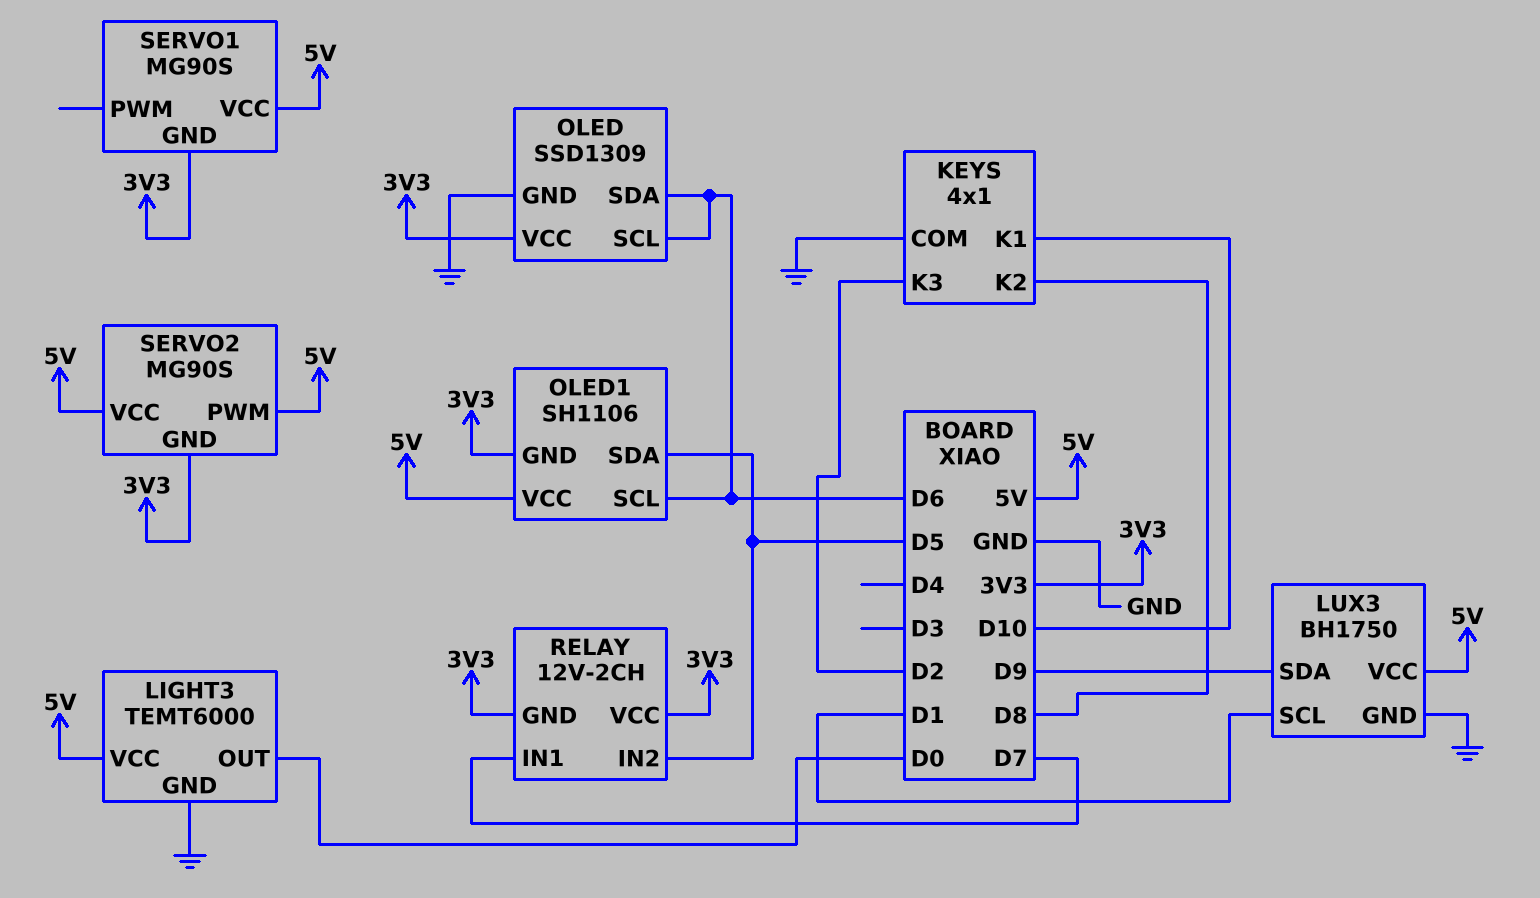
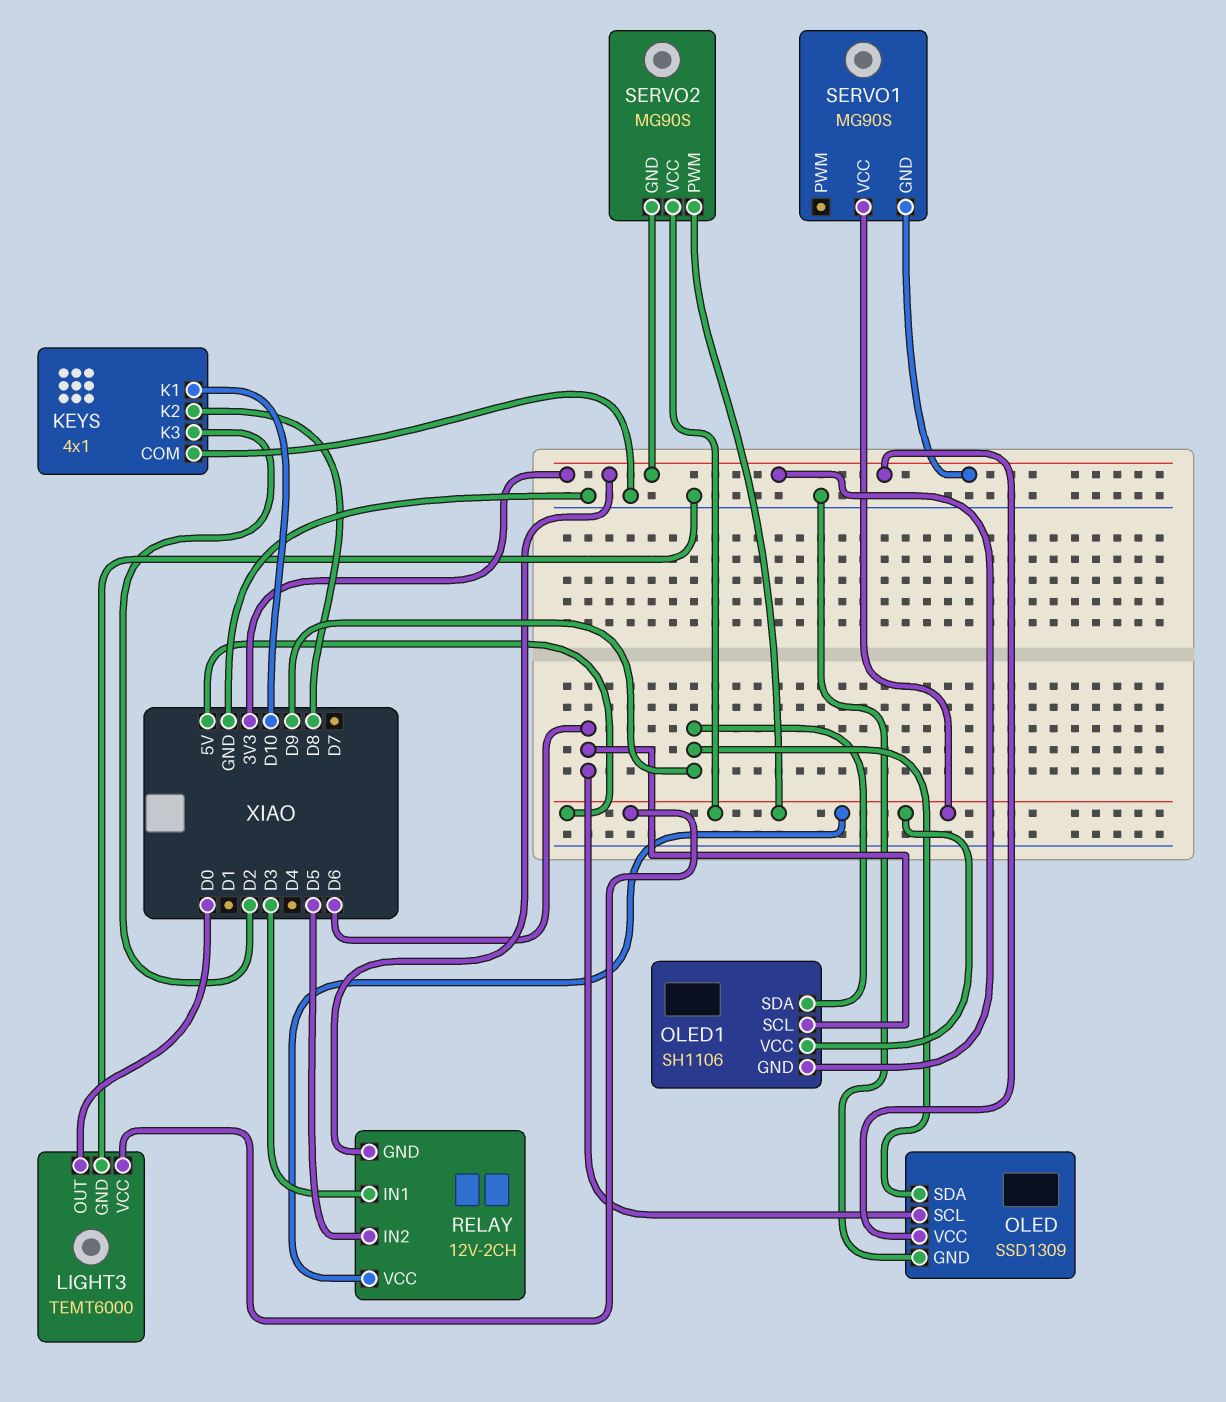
LUX3: BH1750 -> none
LUX3 pin GND: GND -> none
LUX3 pin SCL: D1 -> none
LUX3 pin SDA: D9 -> none
LUX3 pin VCC: 5V -> none
OLED pin SDA: D6 -> D9
OLED1 pin SDA: D5 -> D9
RELAY pin IN1: D7 -> D3
RELAY pin VCC: 3V3 -> 5V

